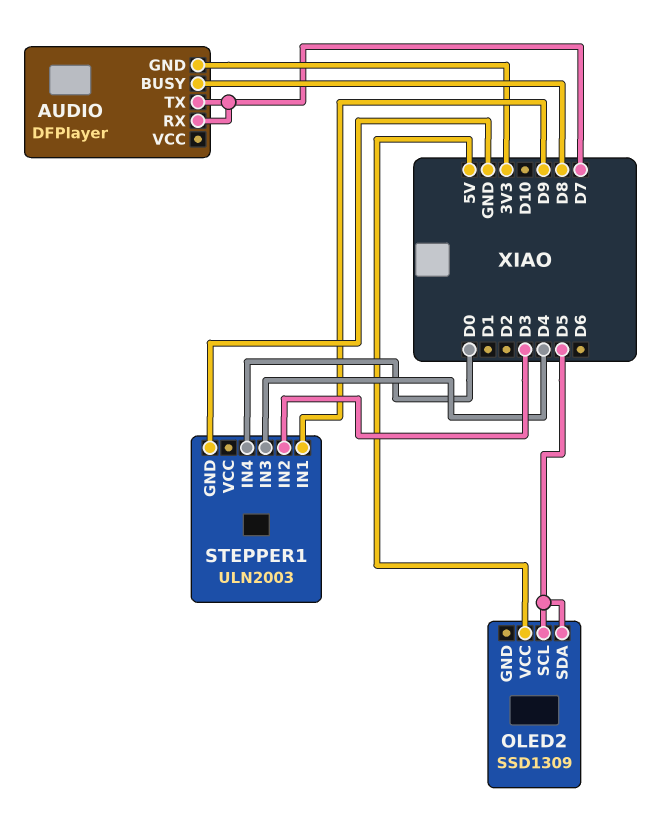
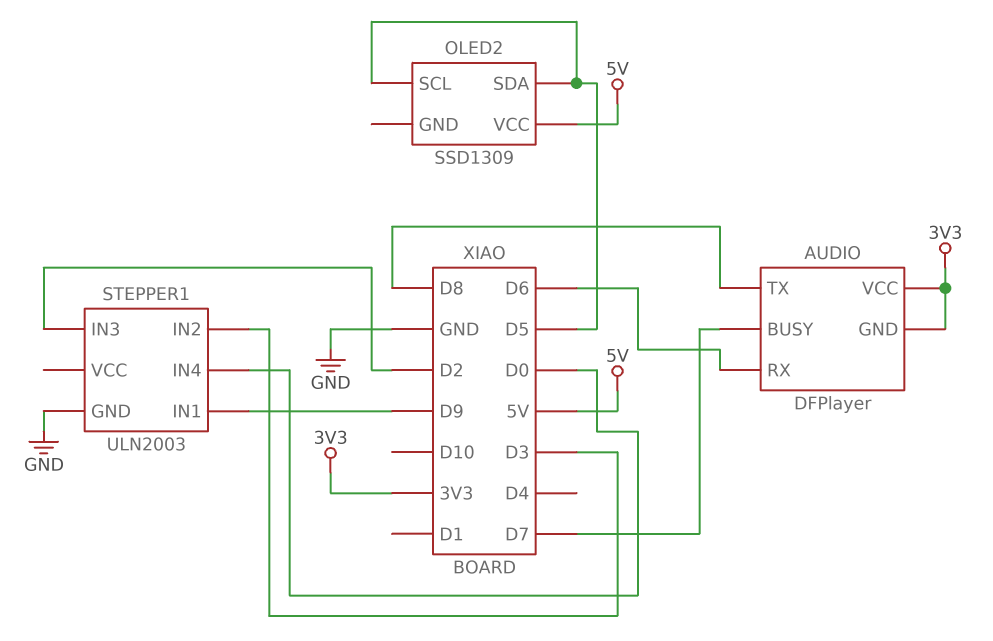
AUDIO pin BUSY: D8 -> D7
AUDIO pin RX: D7 -> D6
AUDIO pin TX: D7 -> D8
AUDIO pin VCC: none -> 3V3
STEPPER1 pin IN3: D4 -> D2

